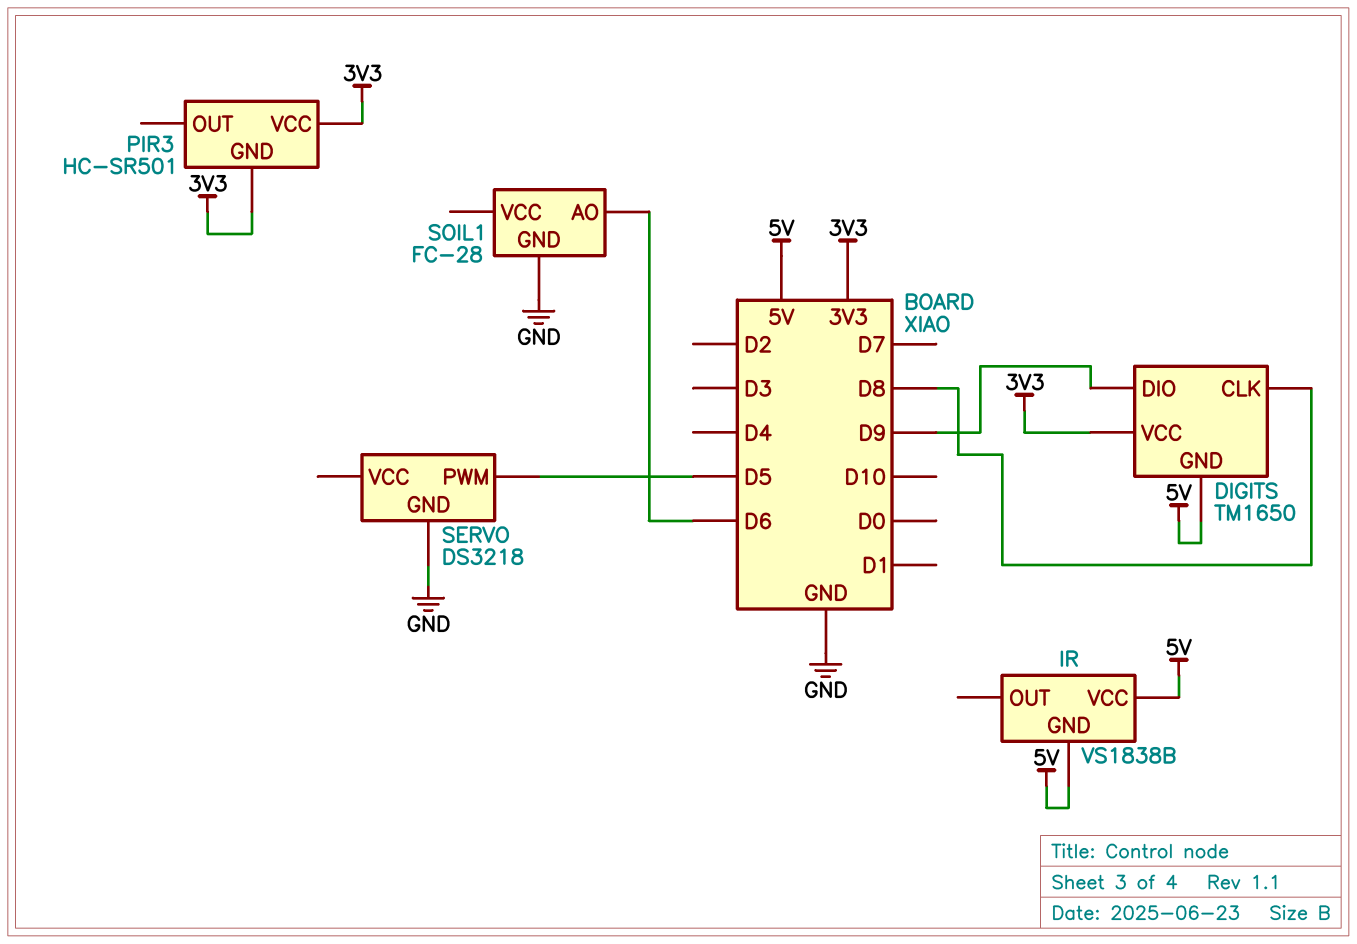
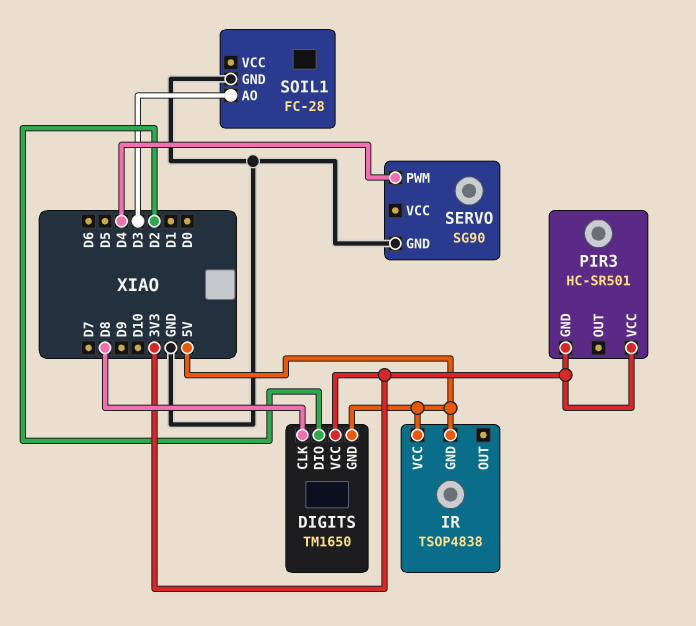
DIGITS pin DIO: D9 -> D2
IR: VS1838B -> TSOP4838
SERVO: DS3218 -> SG90
SERVO pin PWM: D5 -> D4
SOIL1 pin AO: D6 -> D3

